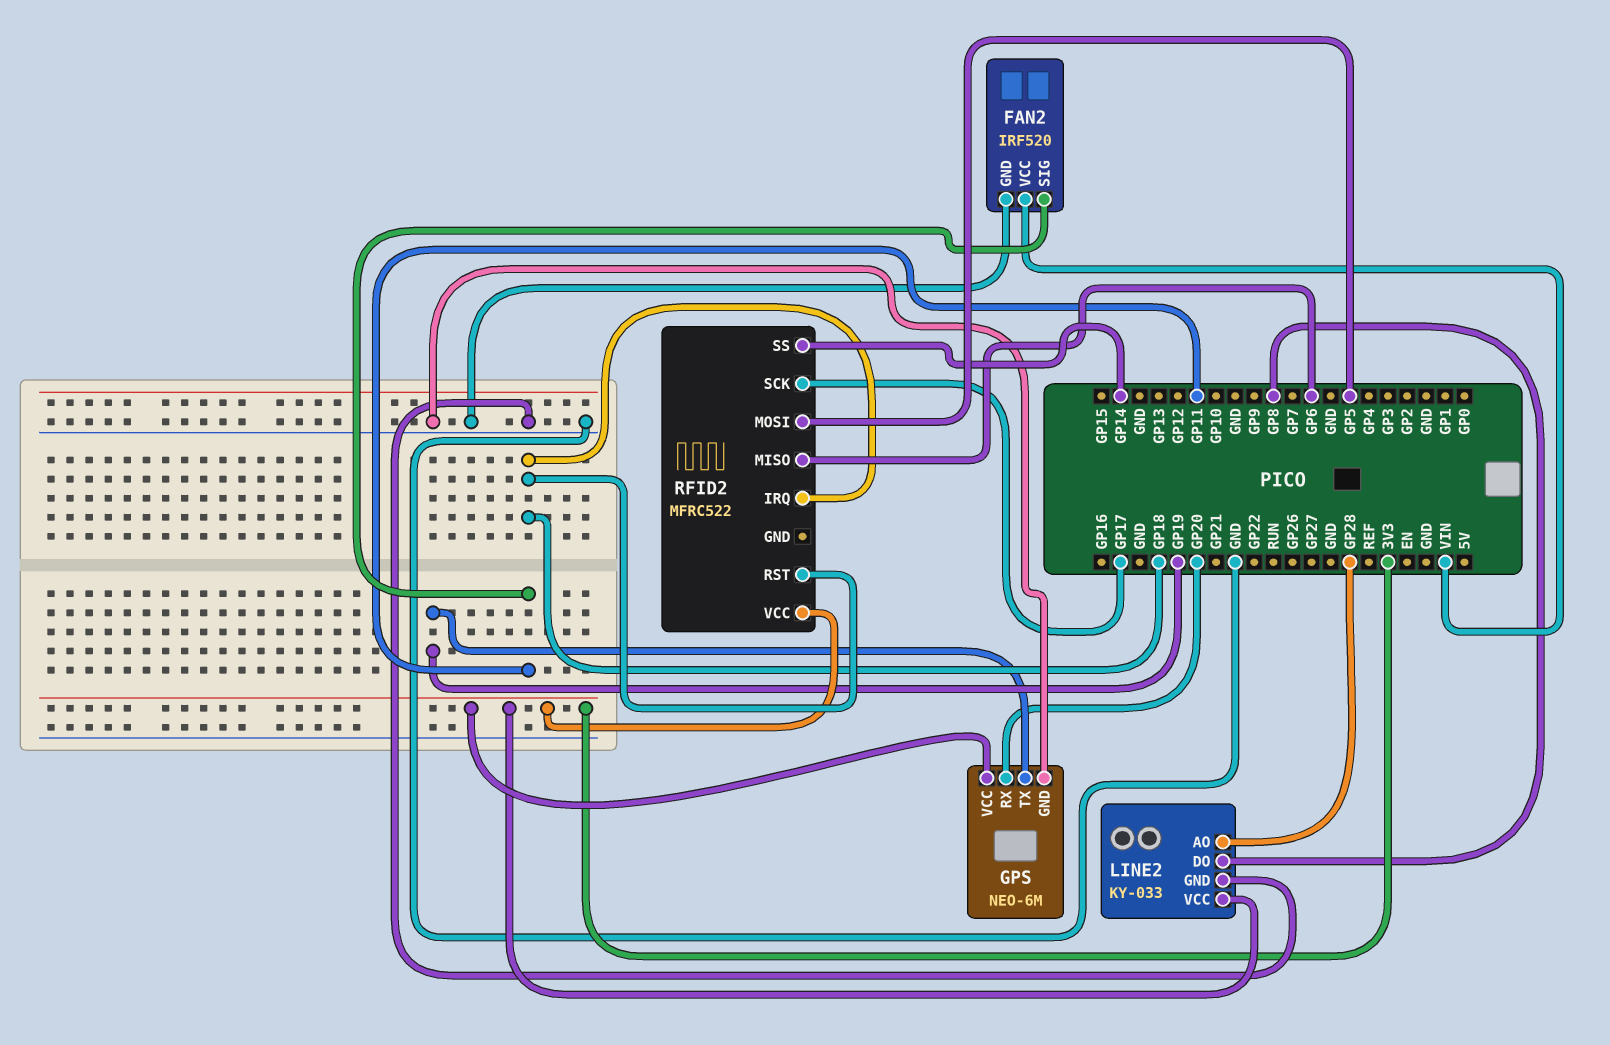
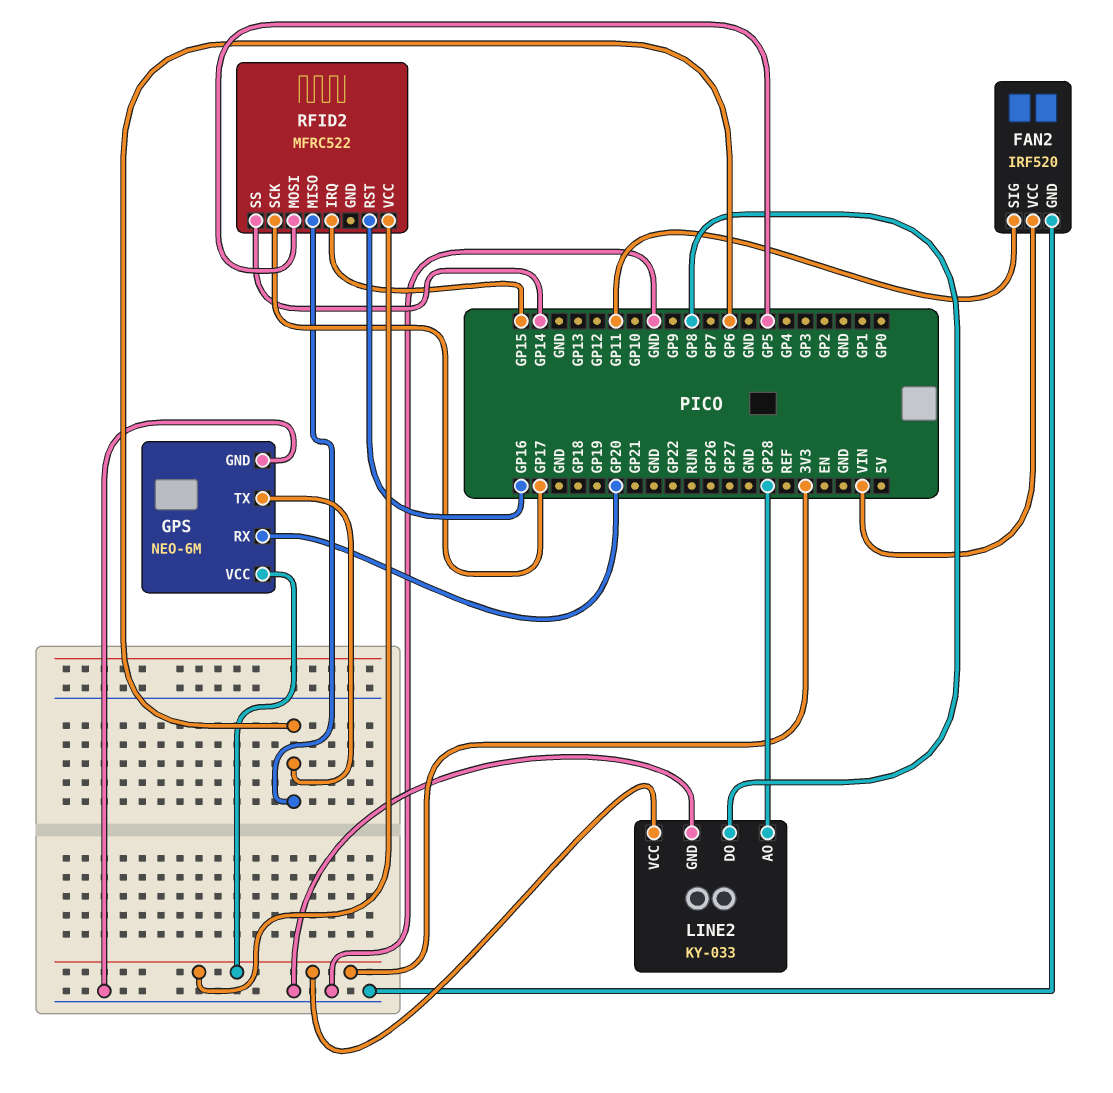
GPS pin TX: GP19 -> GP6
RFID2 pin IRQ: GP18 -> GP15
RFID2 pin RST: GP18 -> GP16

